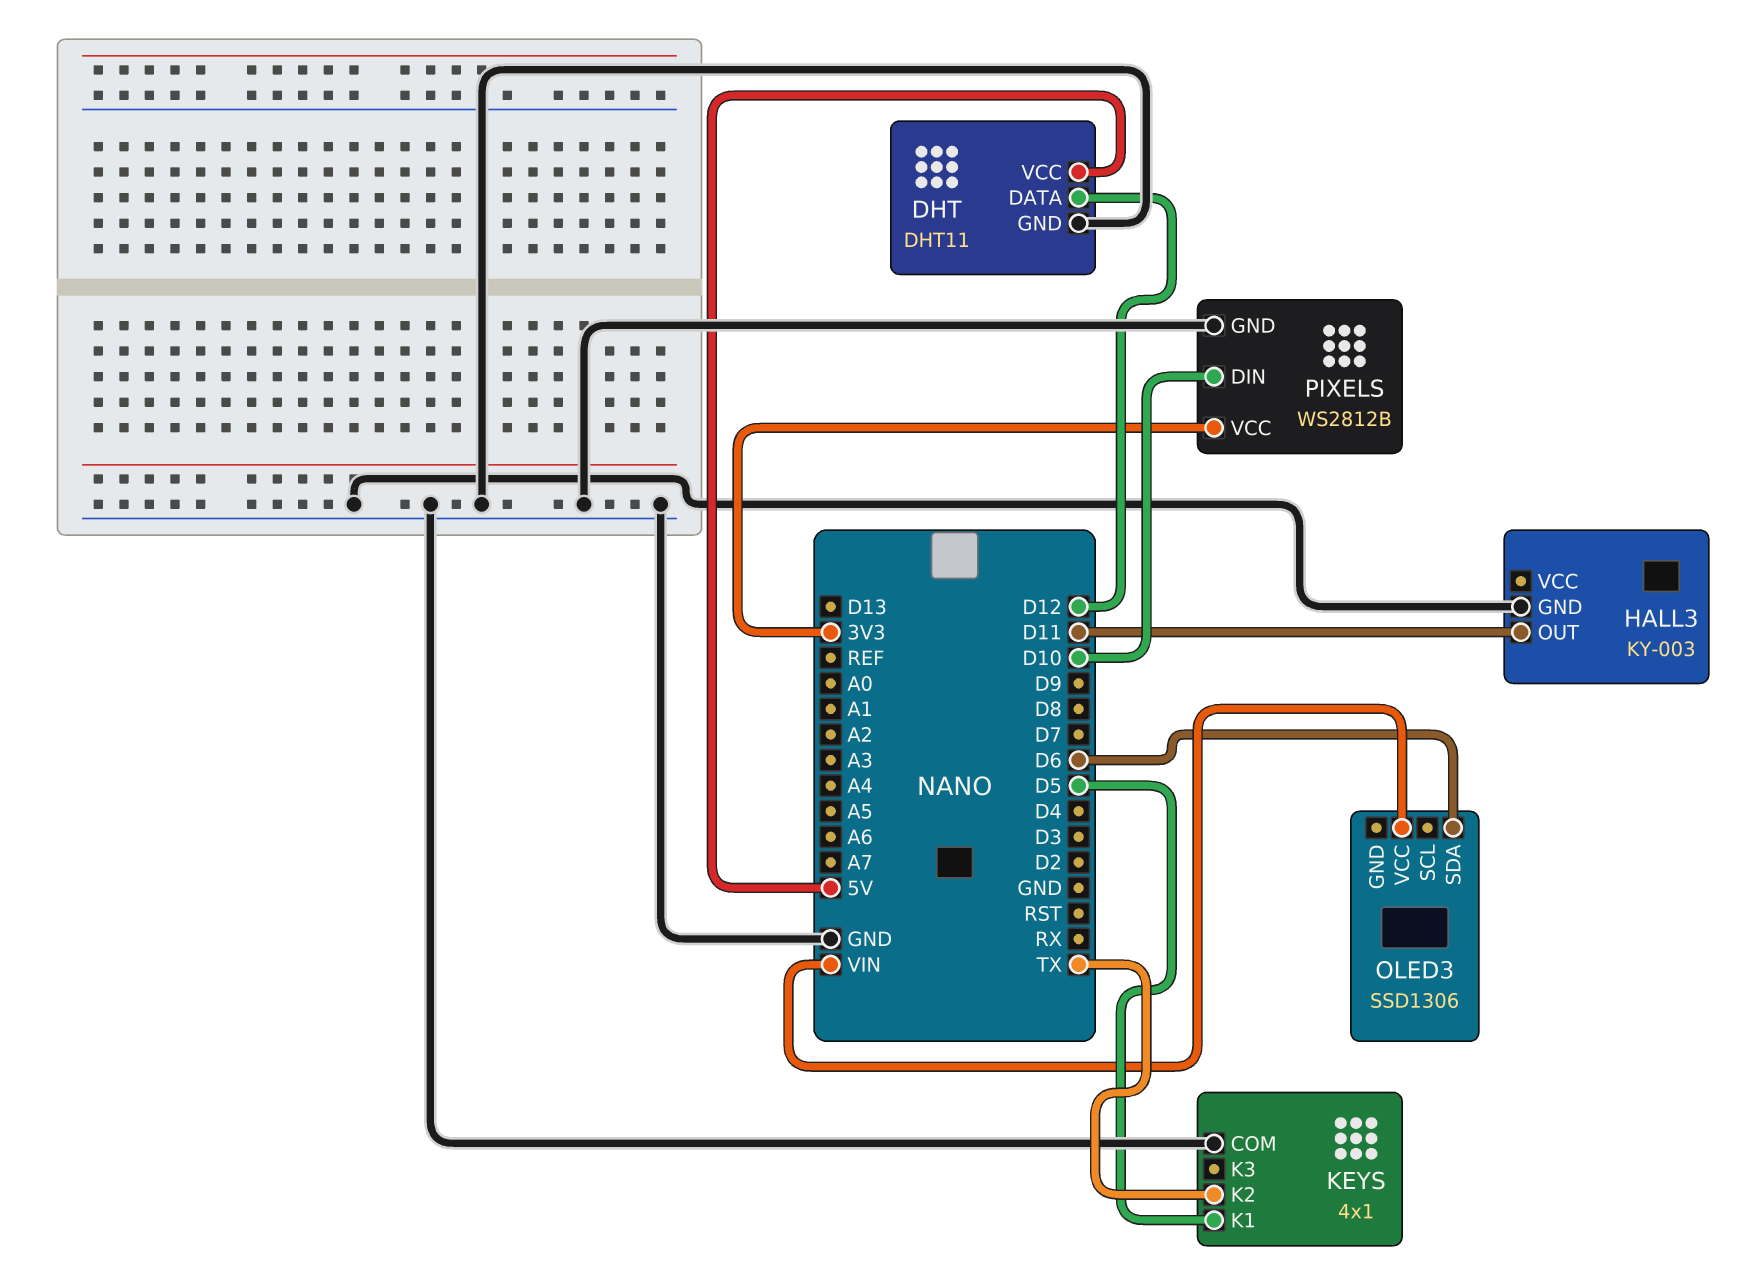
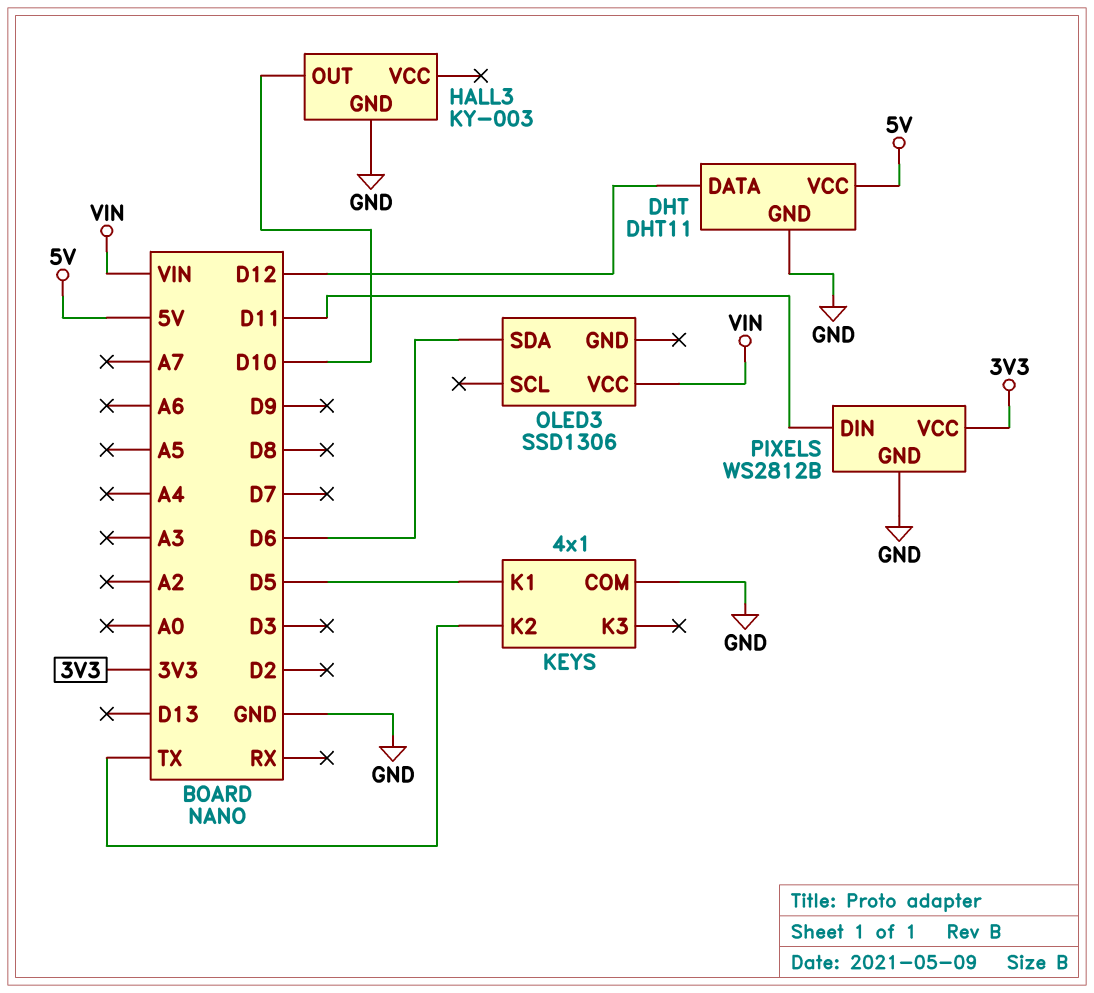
HALL3 pin OUT: D11 -> D10
PIXELS pin DIN: D10 -> D11

